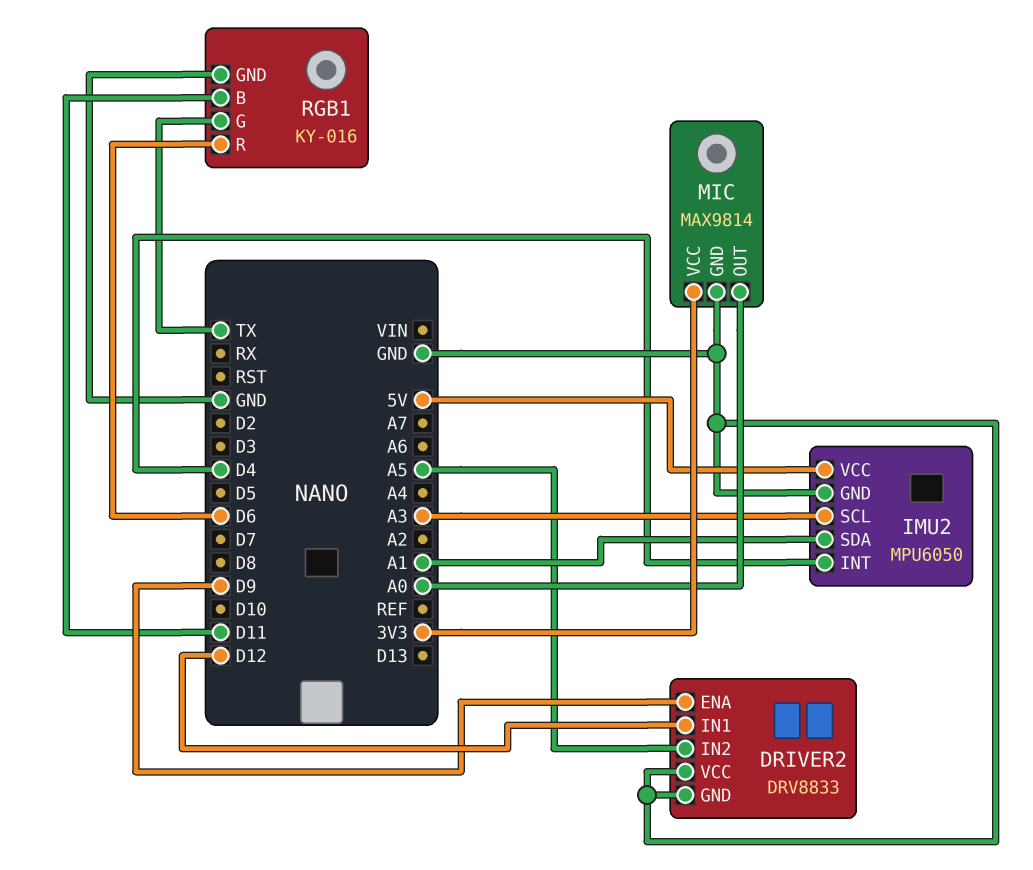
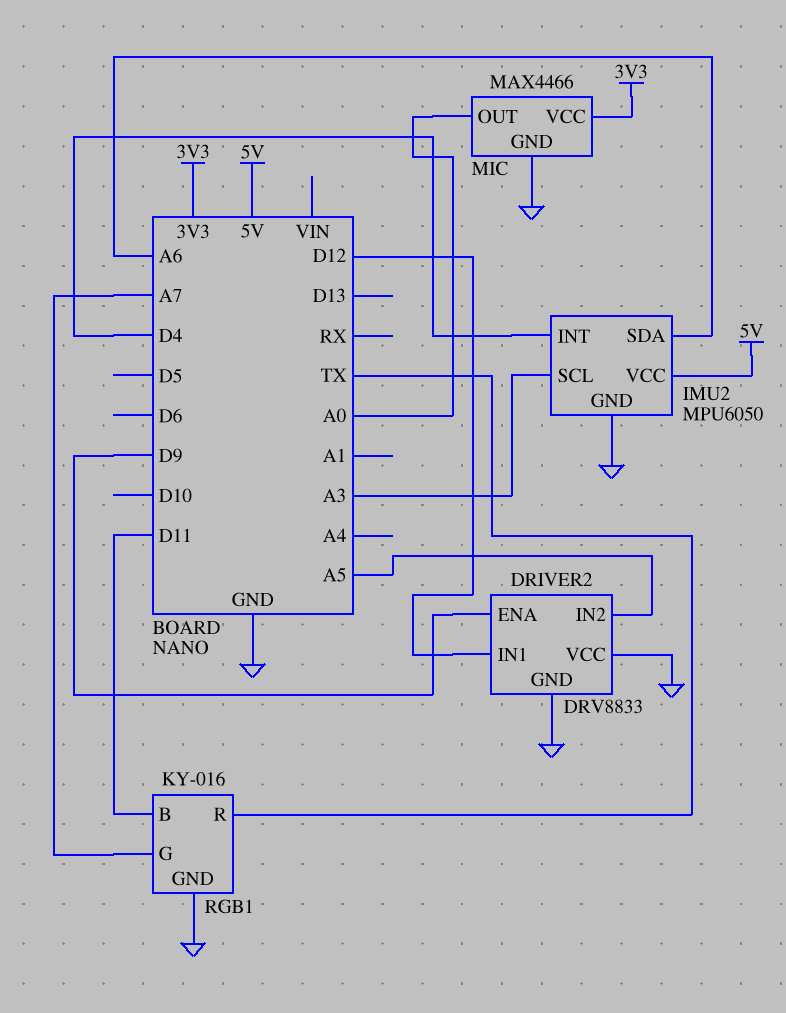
IMU2 pin SDA: A1 -> A6
MIC: MAX9814 -> MAX4466
RGB1 pin G: TX -> A7
RGB1 pin R: D6 -> TX

